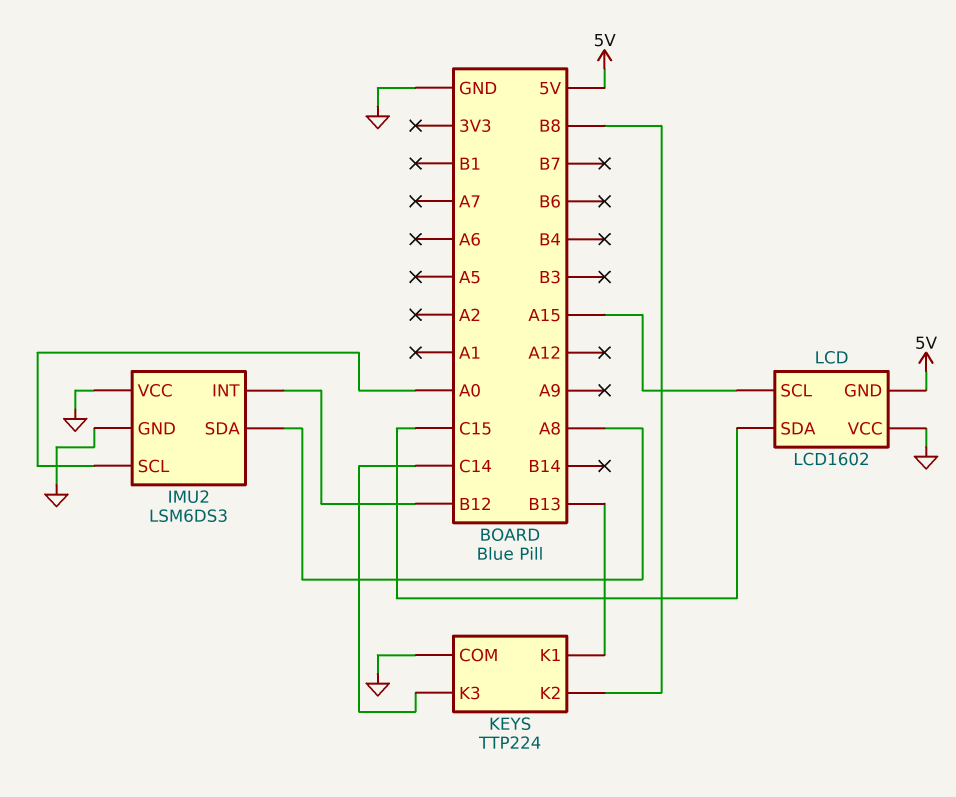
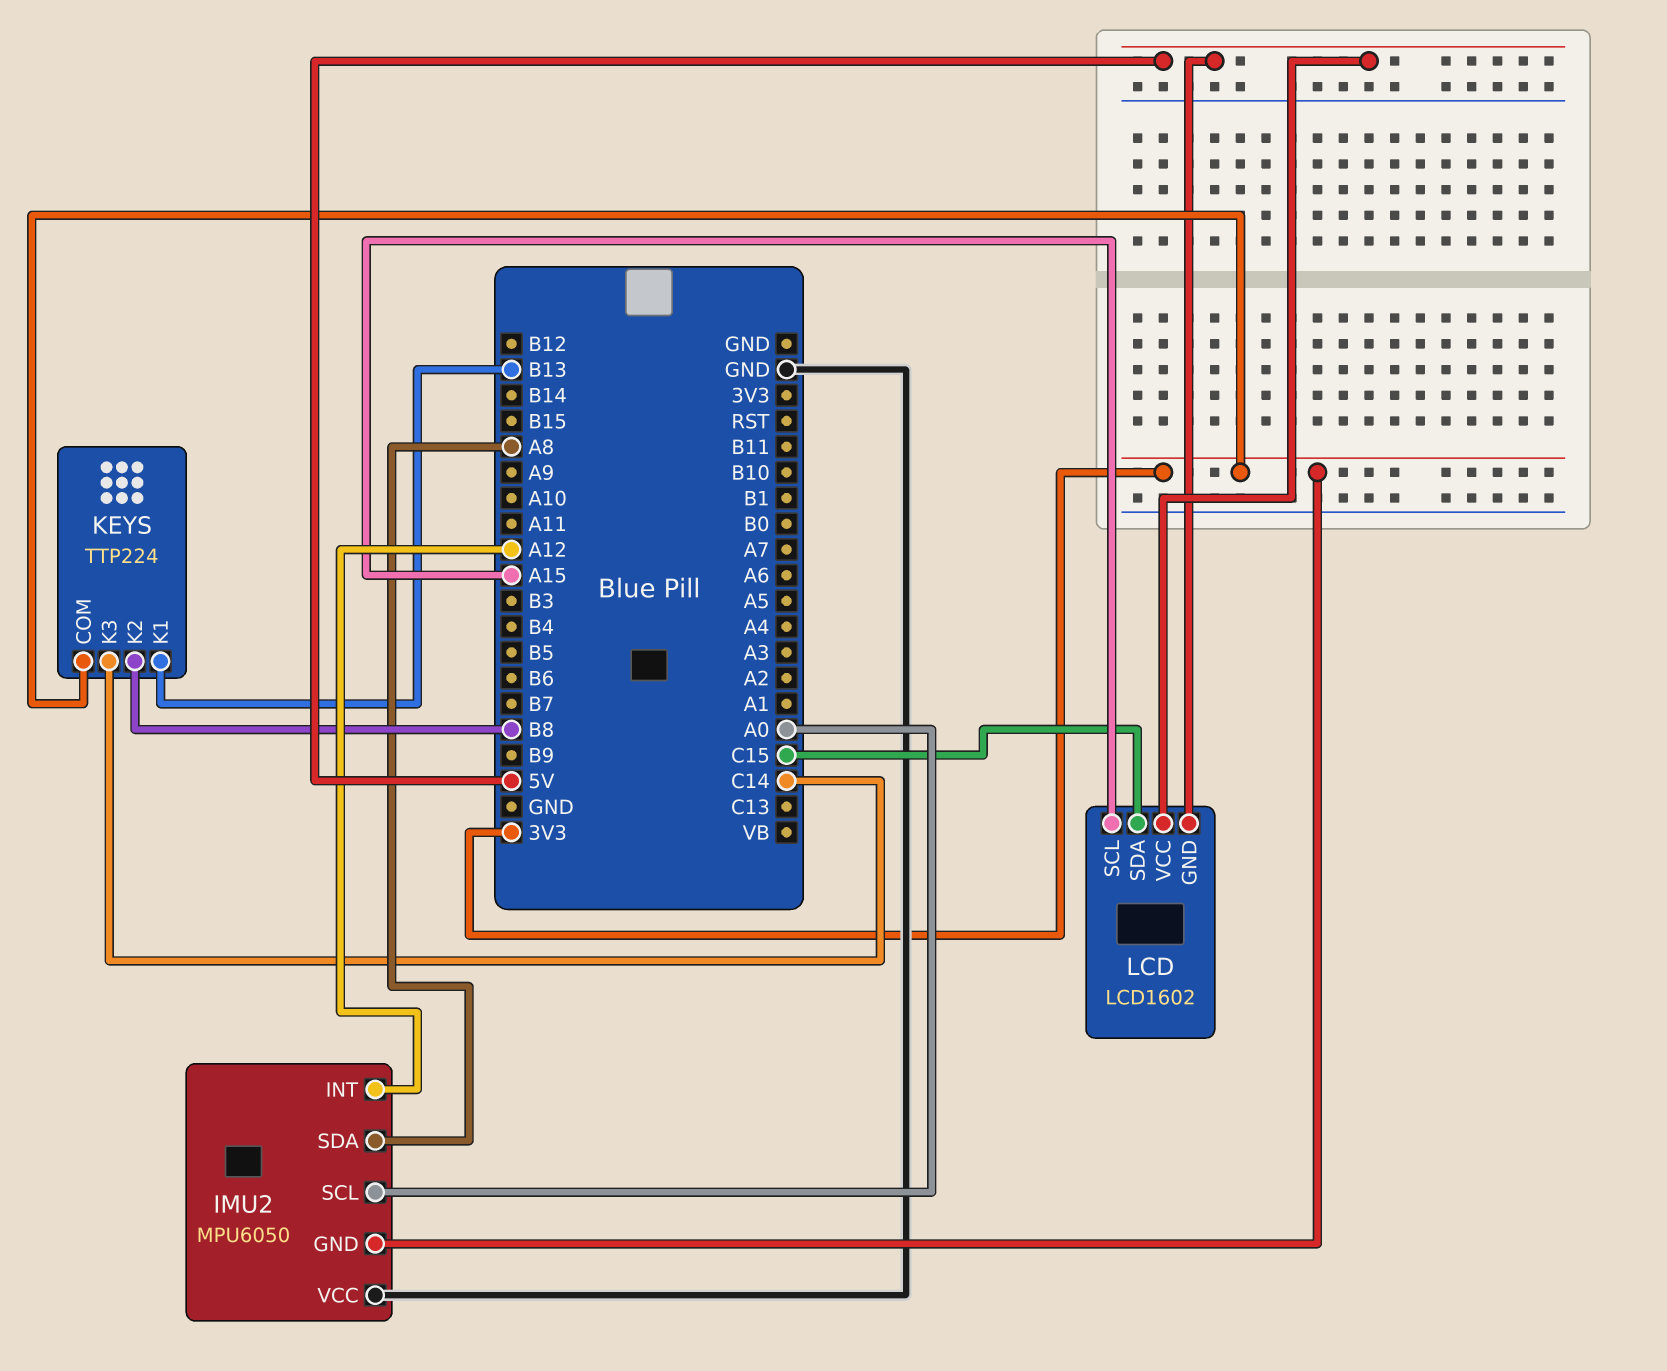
IMU2: LSM6DS3 -> MPU6050
IMU2 pin GND: GND -> 3V3
IMU2 pin INT: B12 -> A12
KEYS pin COM: GND -> 3V3
LCD pin VCC: GND -> 5V

